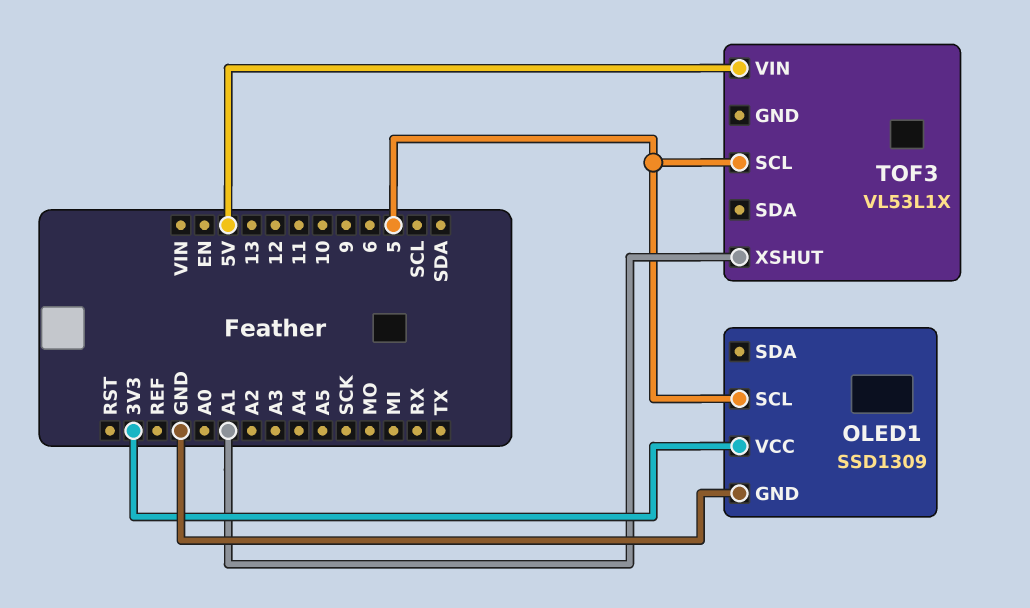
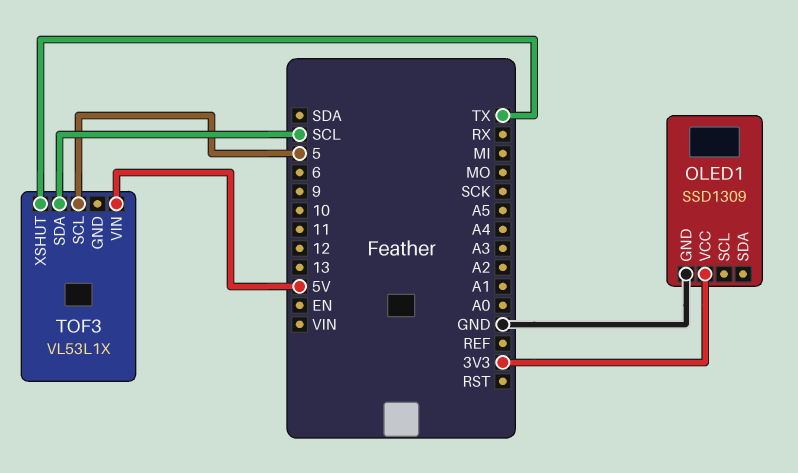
OLED1 pin SCL: 5 -> none
TOF3 pin SDA: none -> SCL
TOF3 pin XSHUT: A1 -> TX

